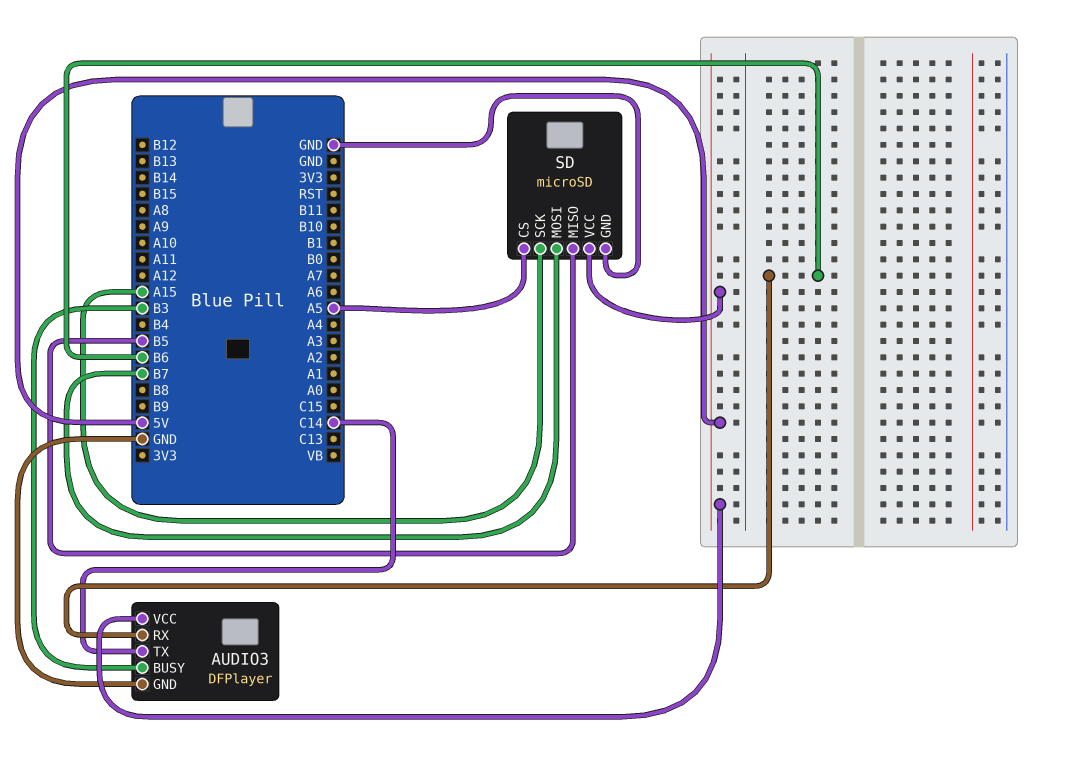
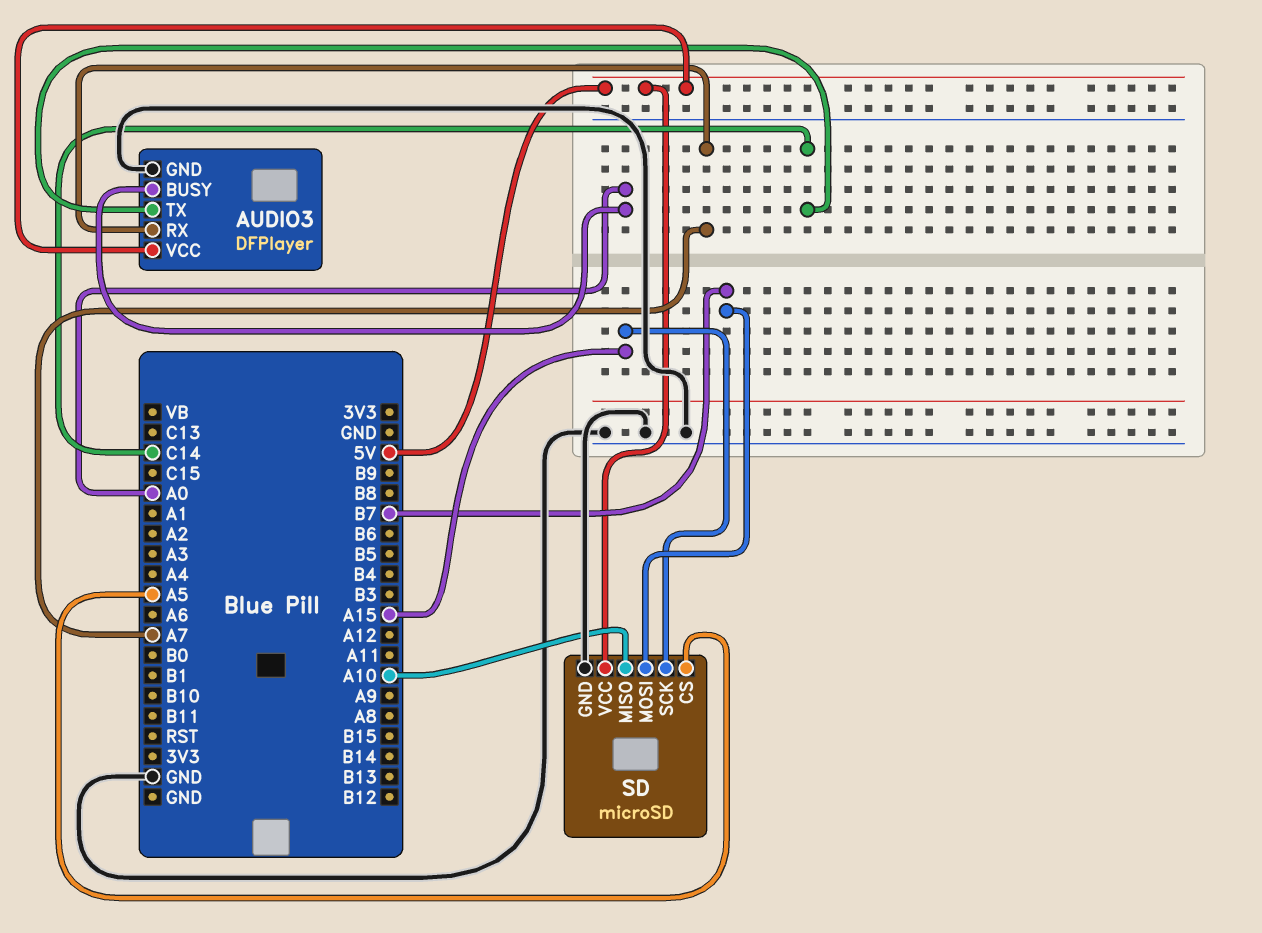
AUDIO3 pin BUSY: B3 -> A0
AUDIO3 pin RX: B6 -> A7
SD pin MISO: B5 -> A10

